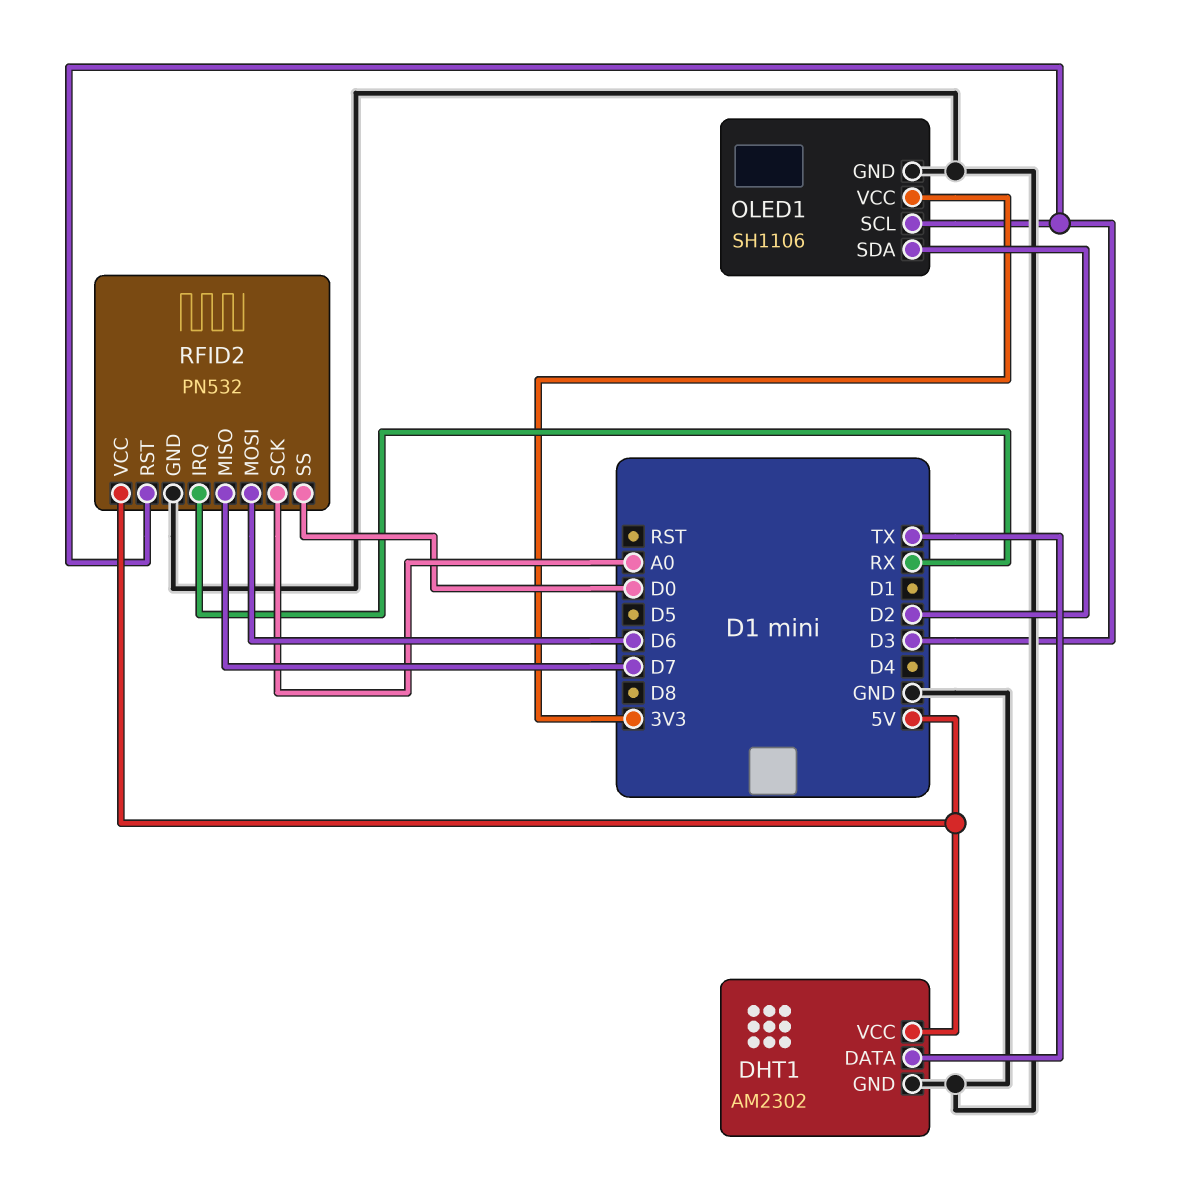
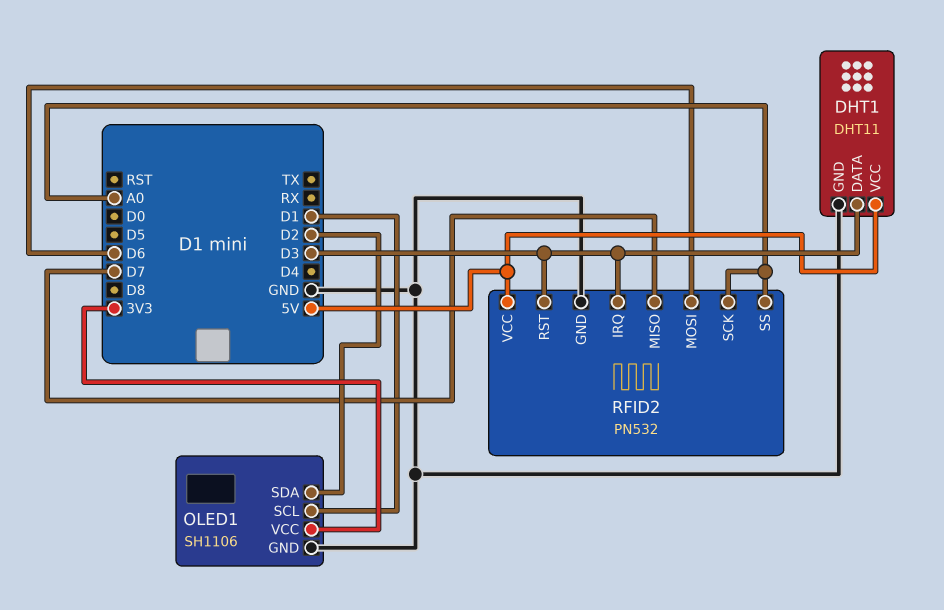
DHT1: AM2302 -> DHT11
DHT1 pin DATA: TX -> D3
OLED1 pin SCL: D3 -> D1
RFID2 pin IRQ: RX -> D3
RFID2 pin SS: D0 -> A0

